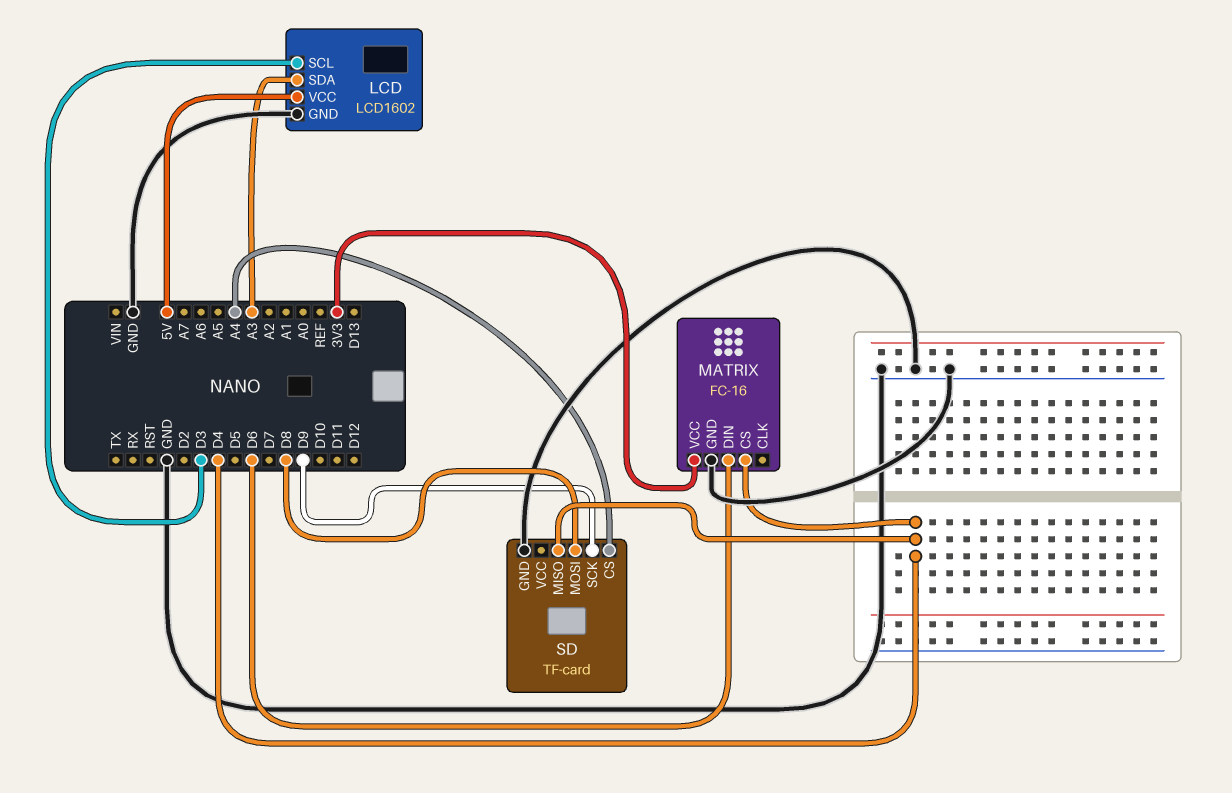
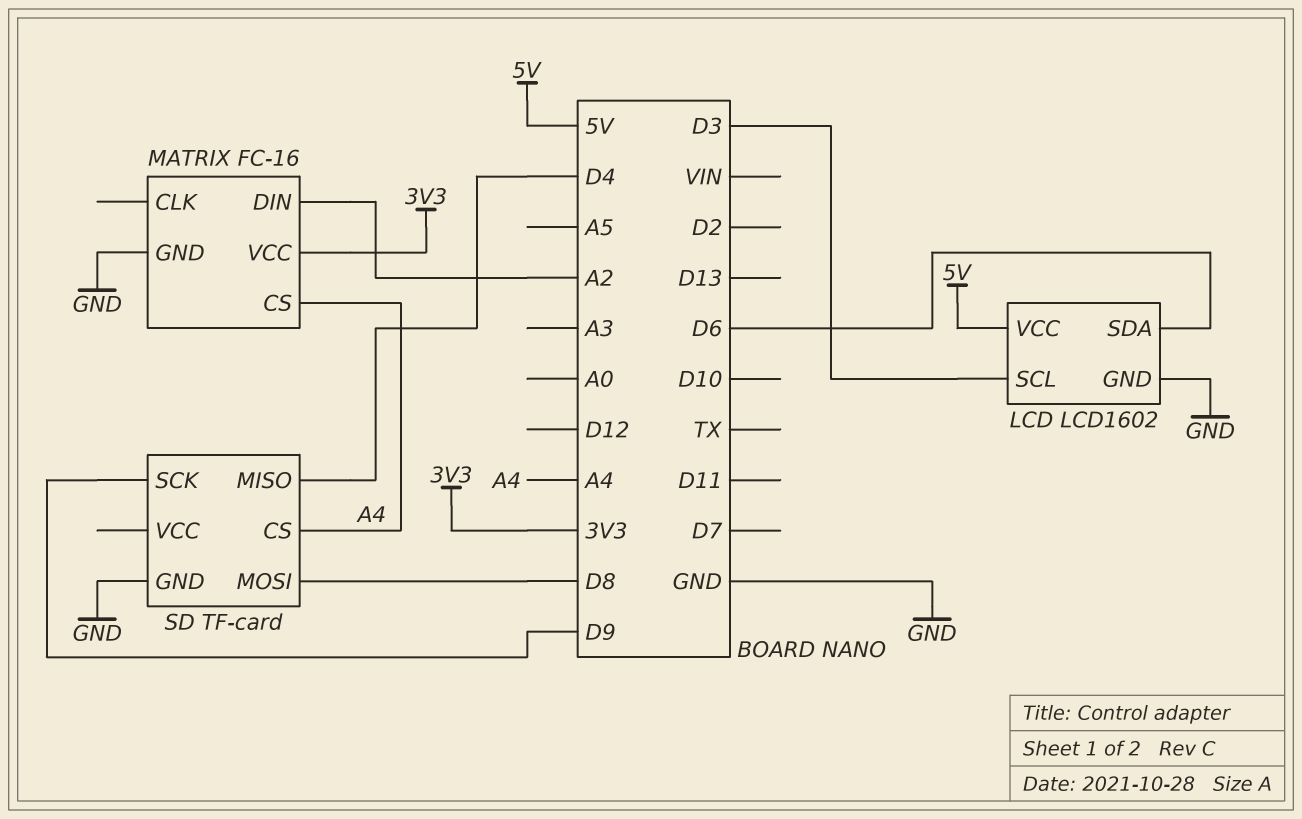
LCD pin SDA: A3 -> D6
MATRIX pin CS: D4 -> A4
MATRIX pin DIN: D6 -> A2

